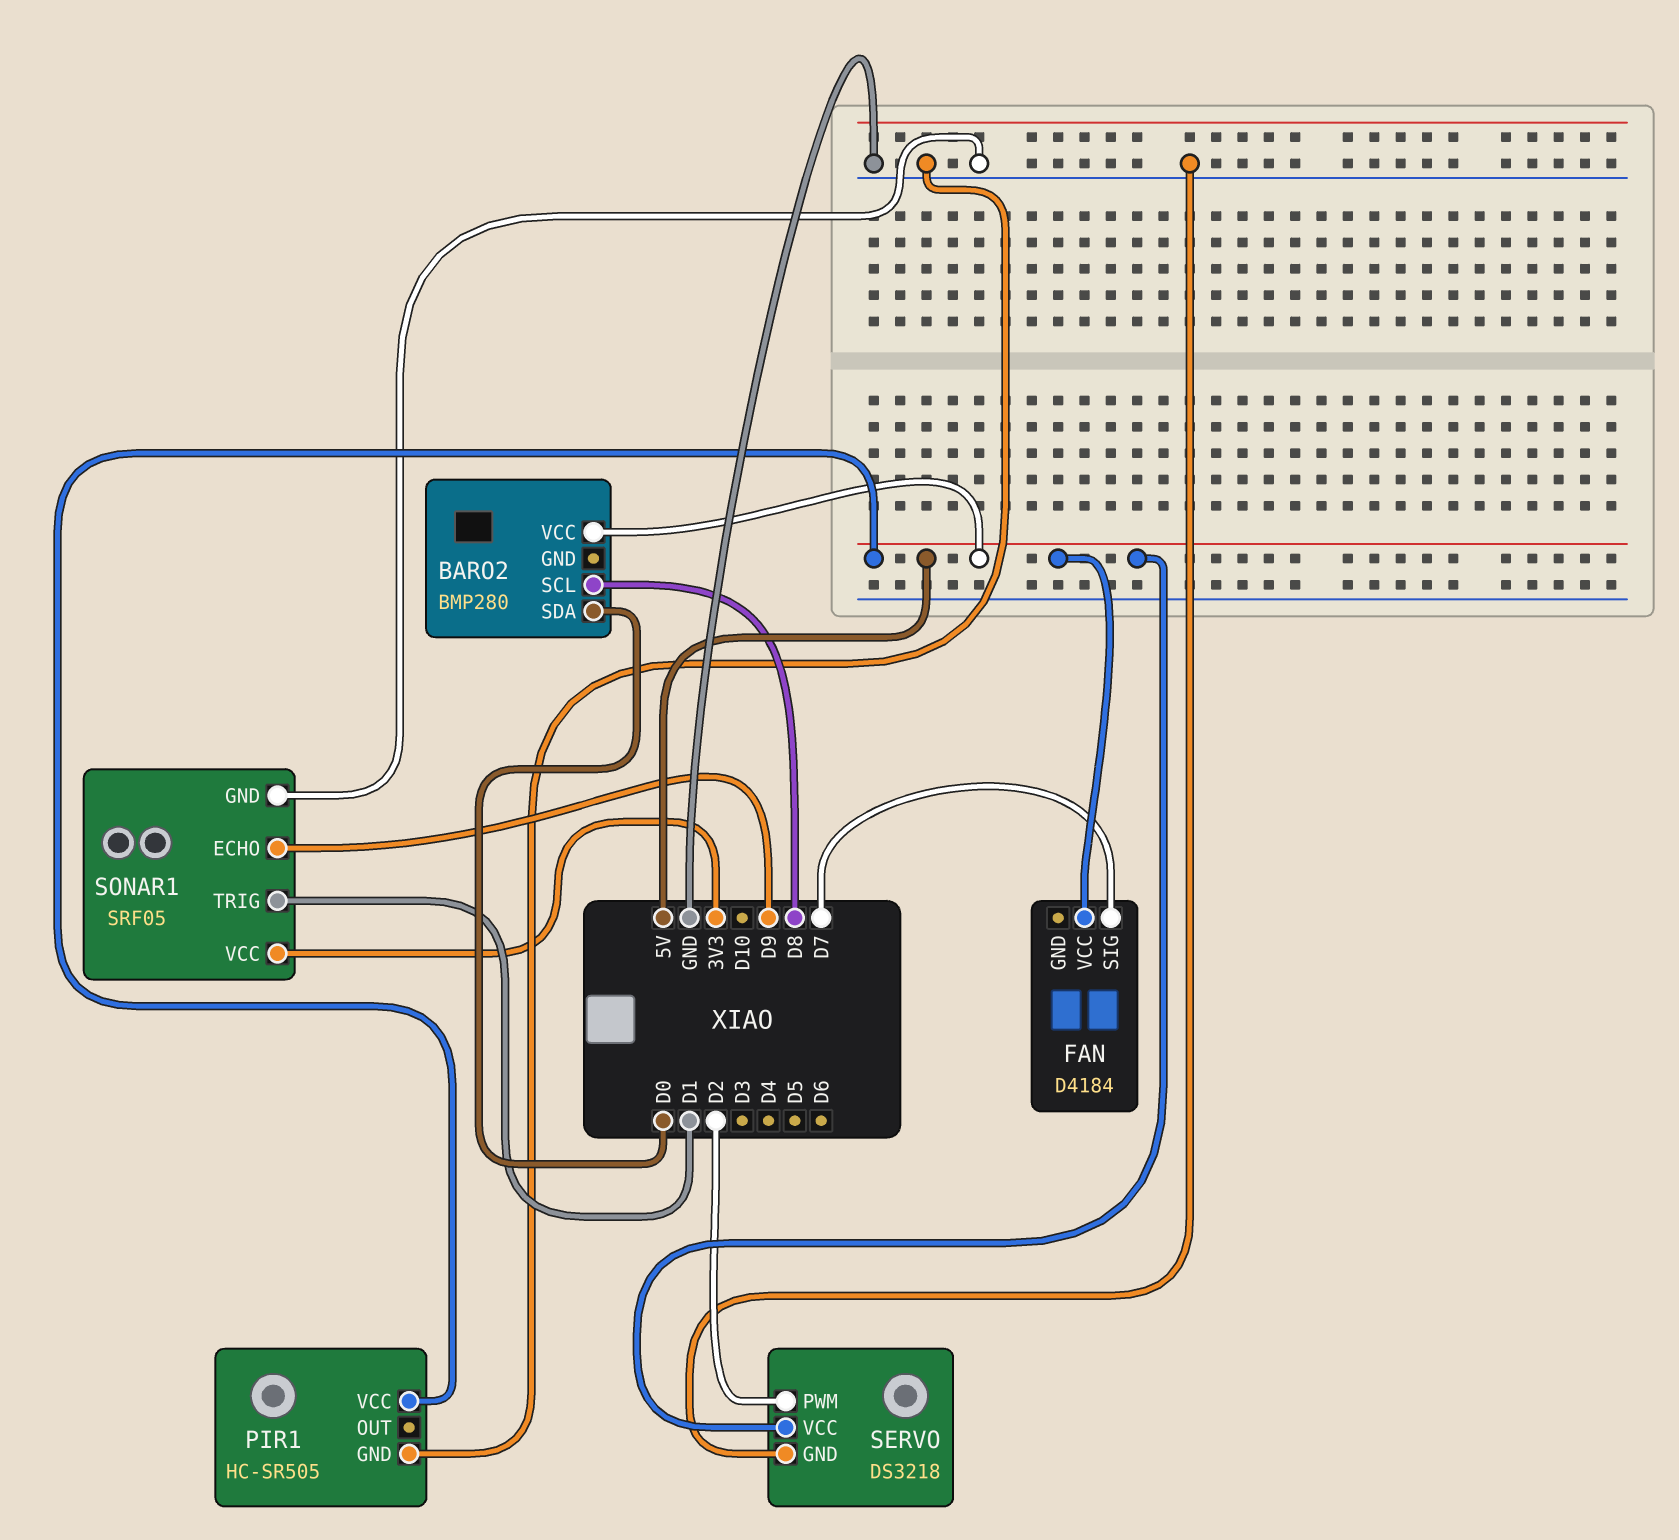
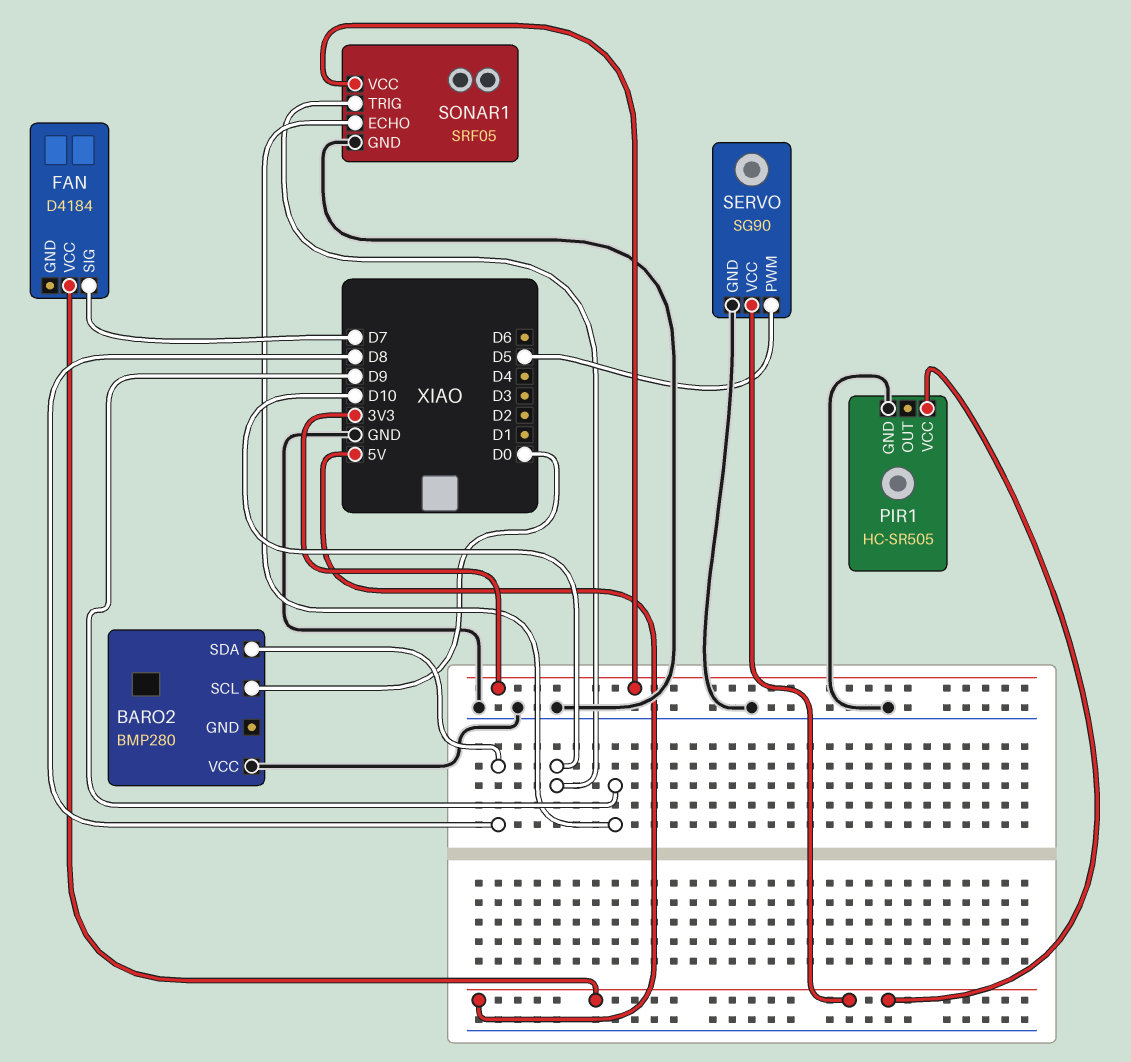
BARO2 pin SCL: D8 -> D0
BARO2 pin SDA: D0 -> D8
BARO2 pin VCC: 5V -> GND
SERVO: DS3218 -> SG90
SERVO pin PWM: D2 -> D5
SONAR1 pin TRIG: D1 -> D10

